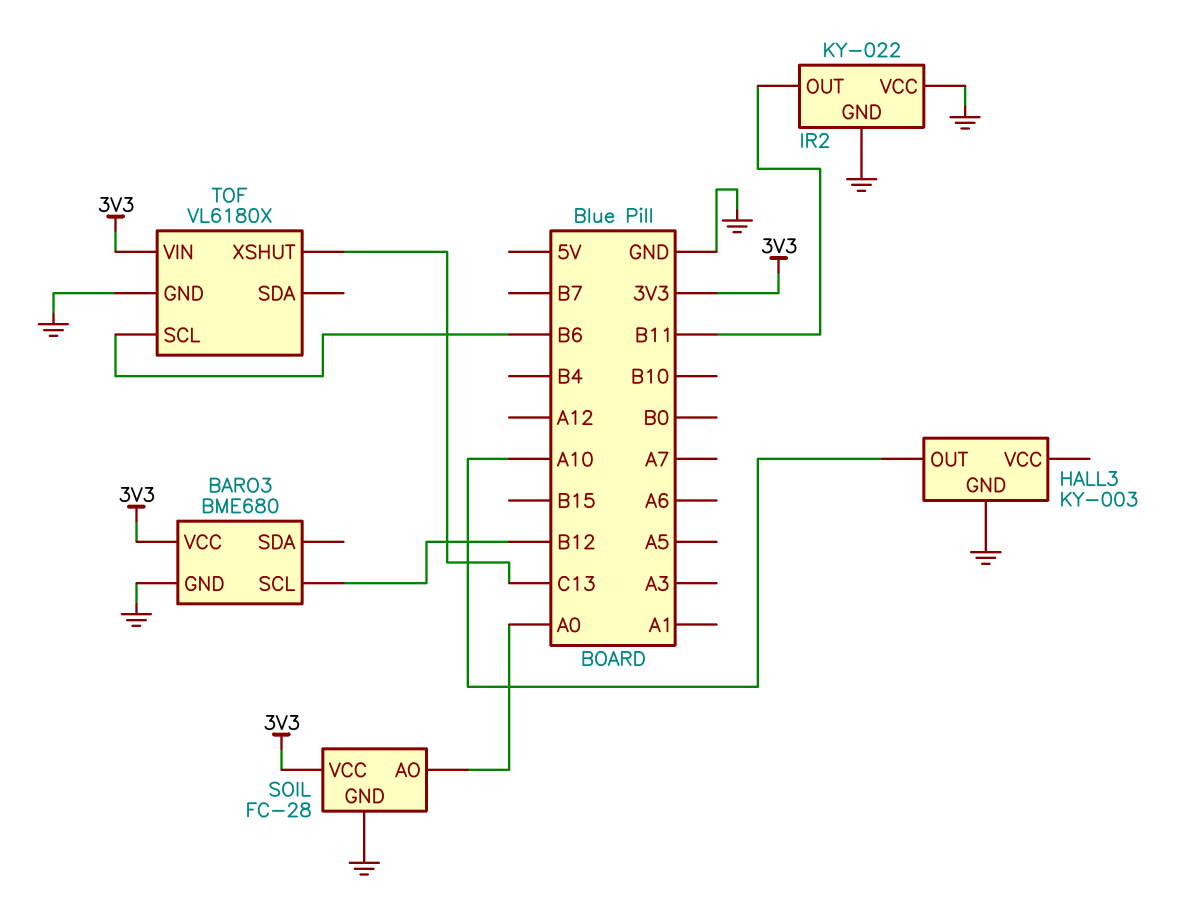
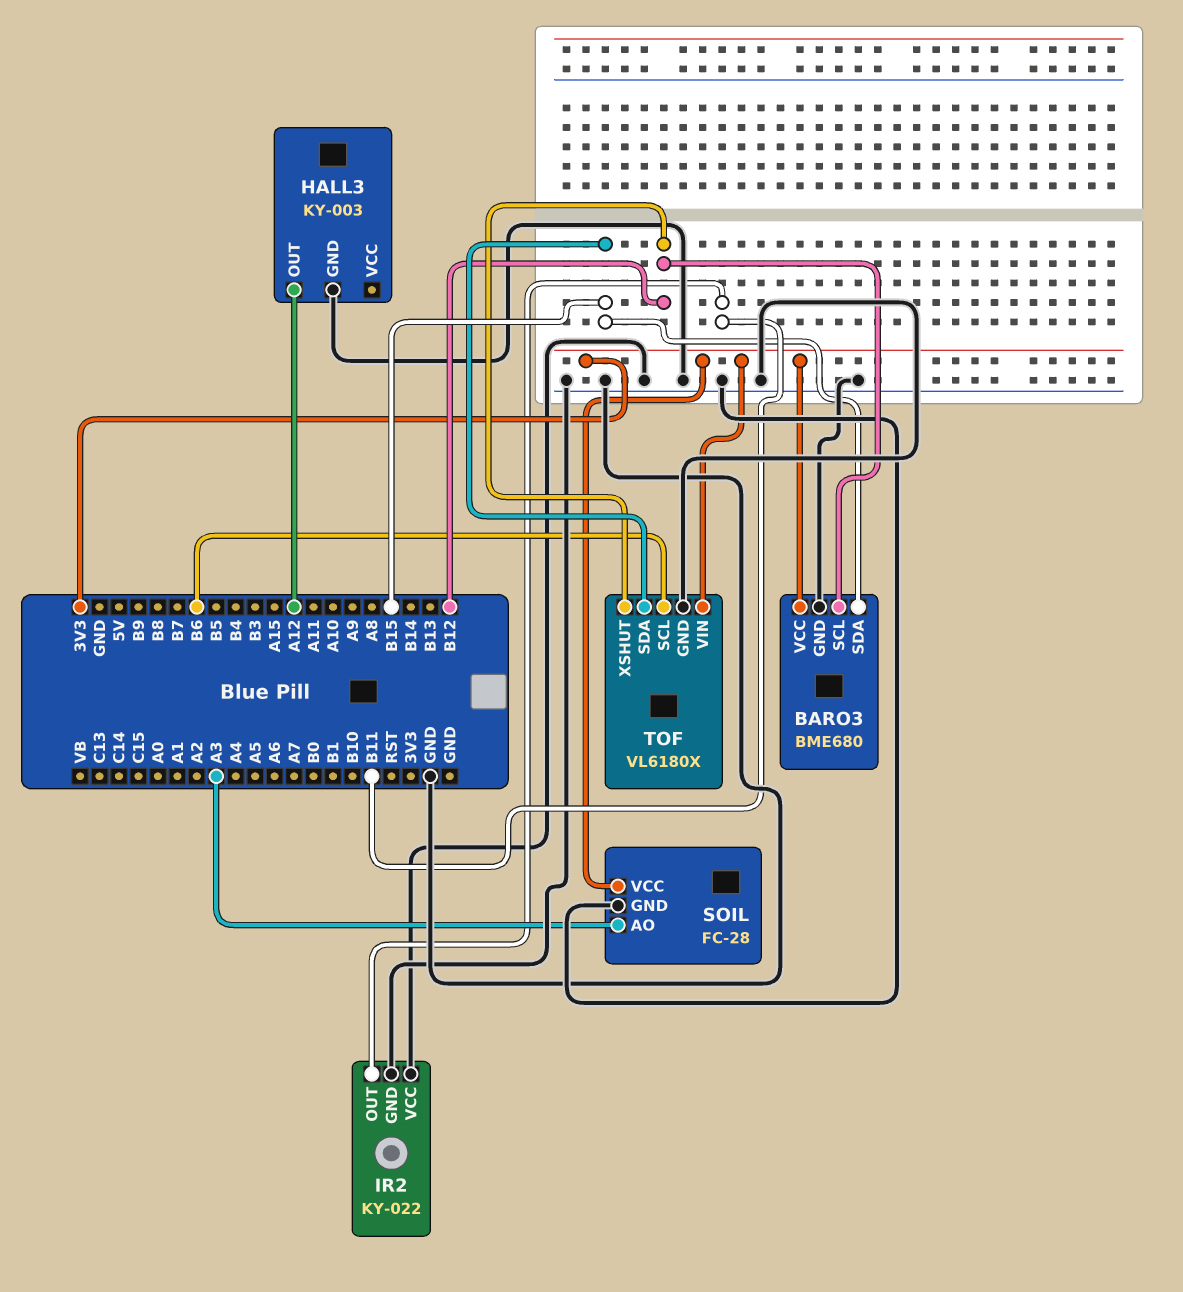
BARO3 pin SDA: none -> B15
HALL3 pin OUT: A10 -> A12
SOIL pin AO: A0 -> A3
TOF pin SDA: none -> B15
TOF pin XSHUT: C13 -> B12

